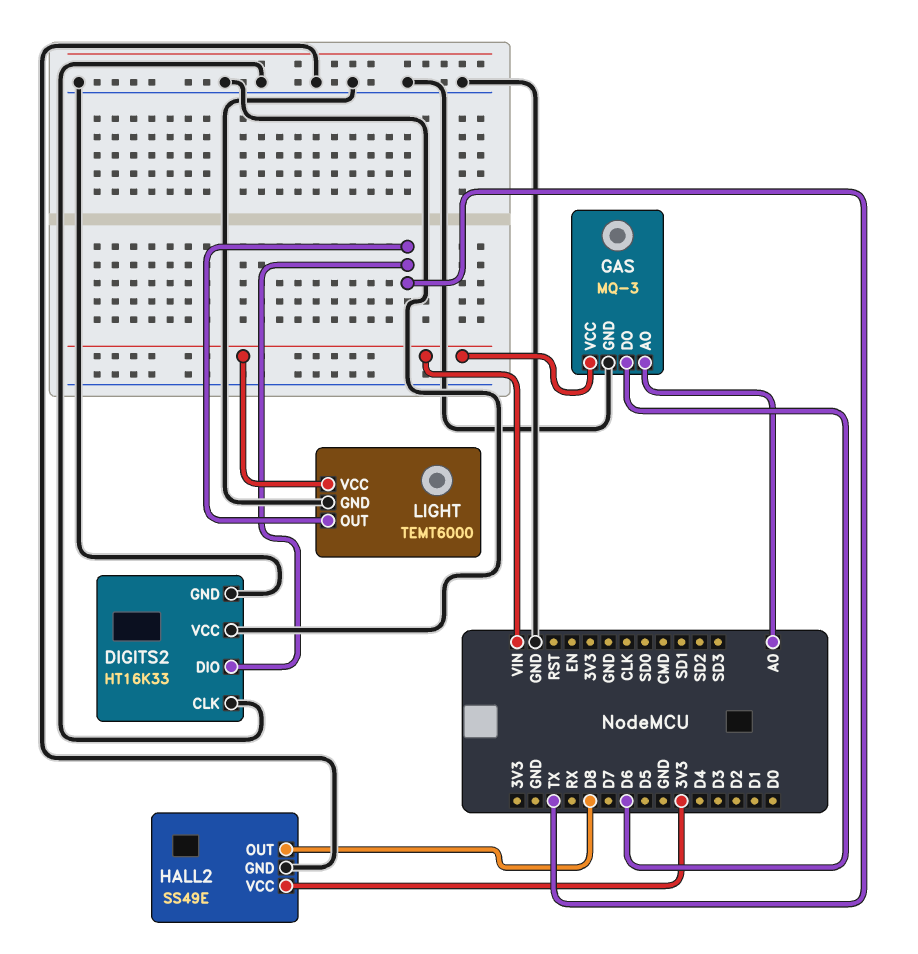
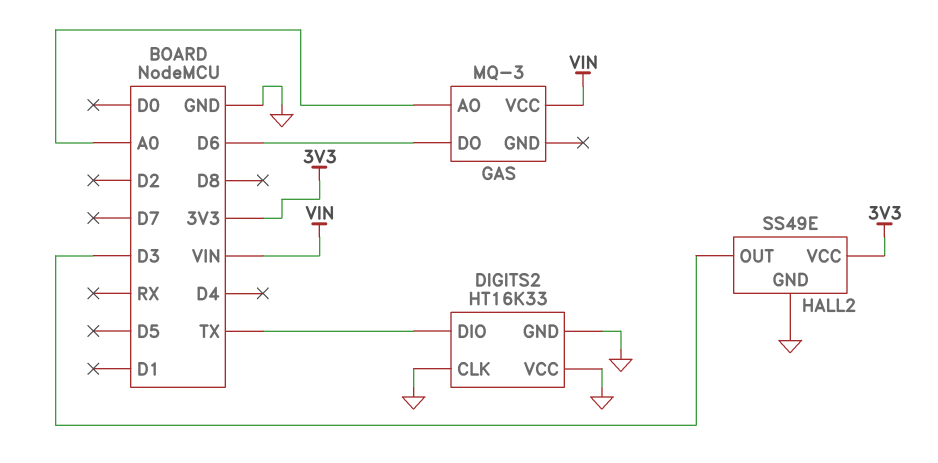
GAS pin GND: GND -> none
HALL2 pin OUT: D8 -> D3
LIGHT: TEMT6000 -> none
LIGHT pin GND: GND -> none
LIGHT pin OUT: TX -> none
LIGHT pin VCC: VIN -> none

